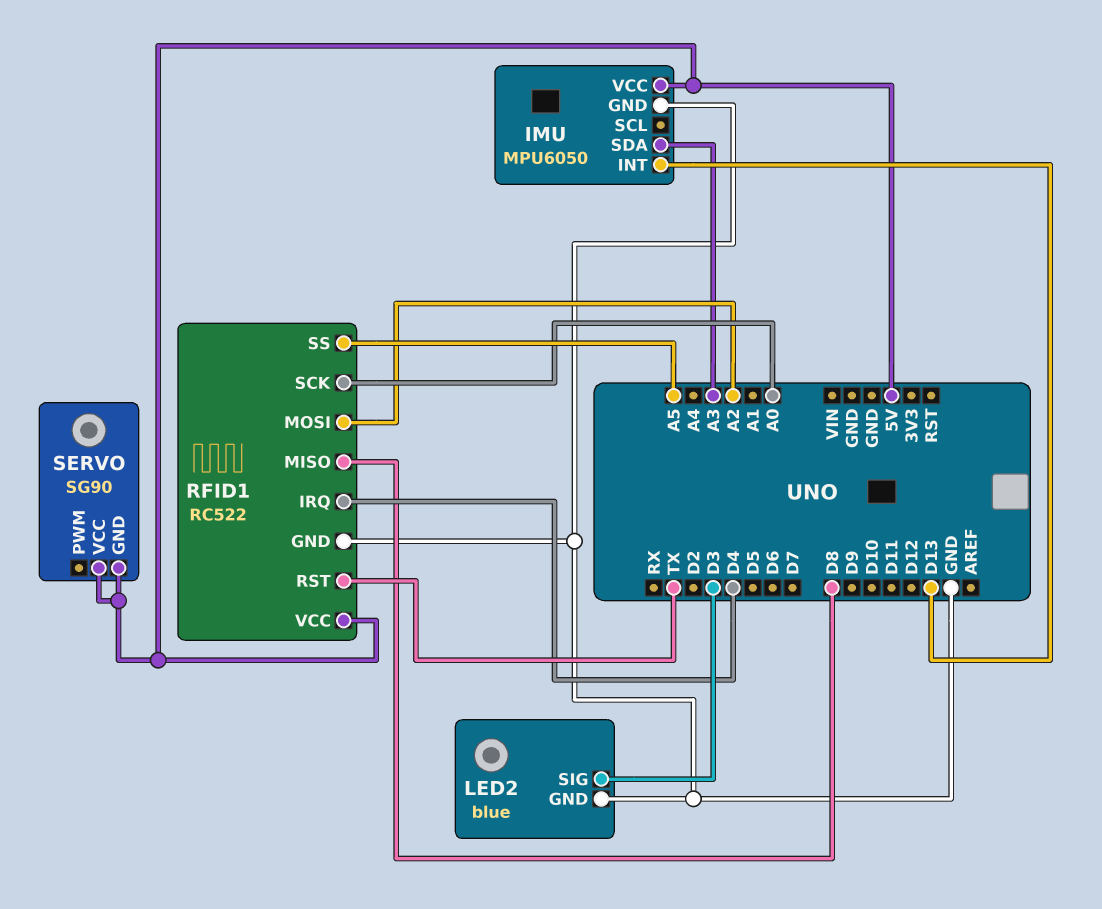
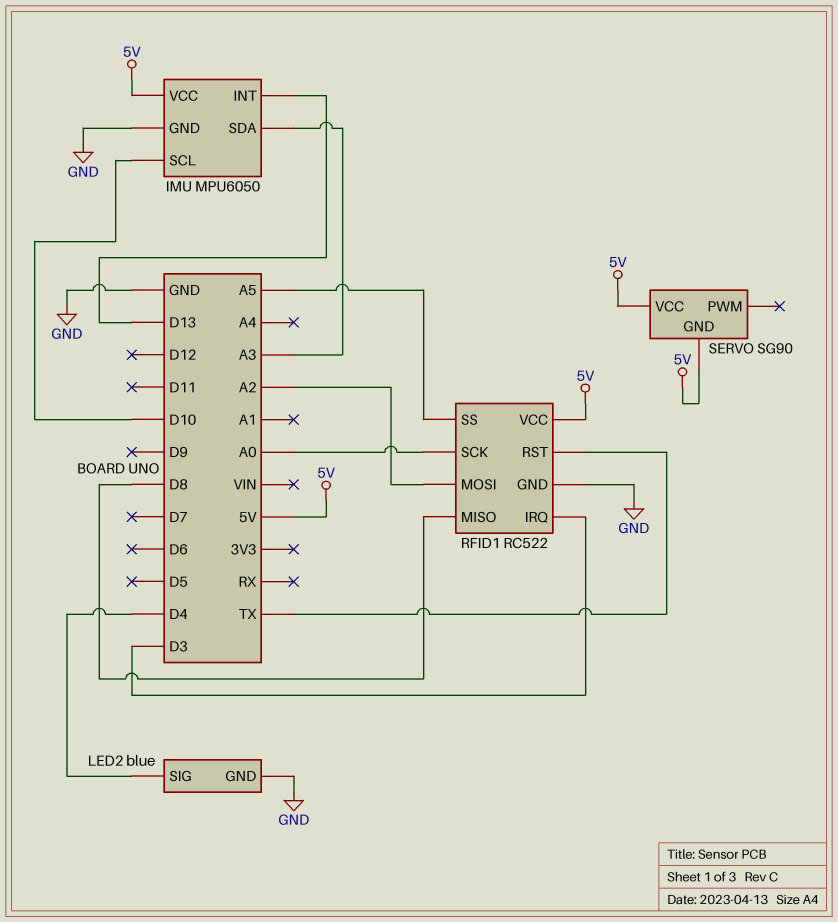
IMU pin SCL: none -> D10
LED2 pin SIG: D3 -> D4
RFID1 pin IRQ: D4 -> D3

